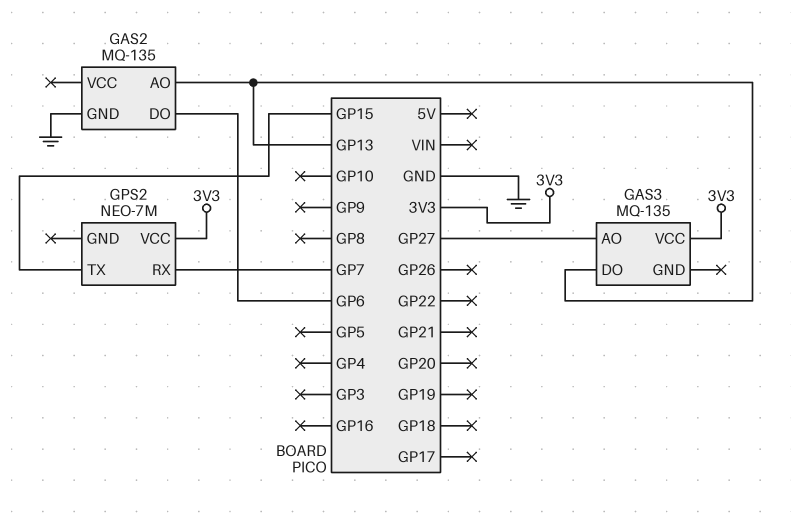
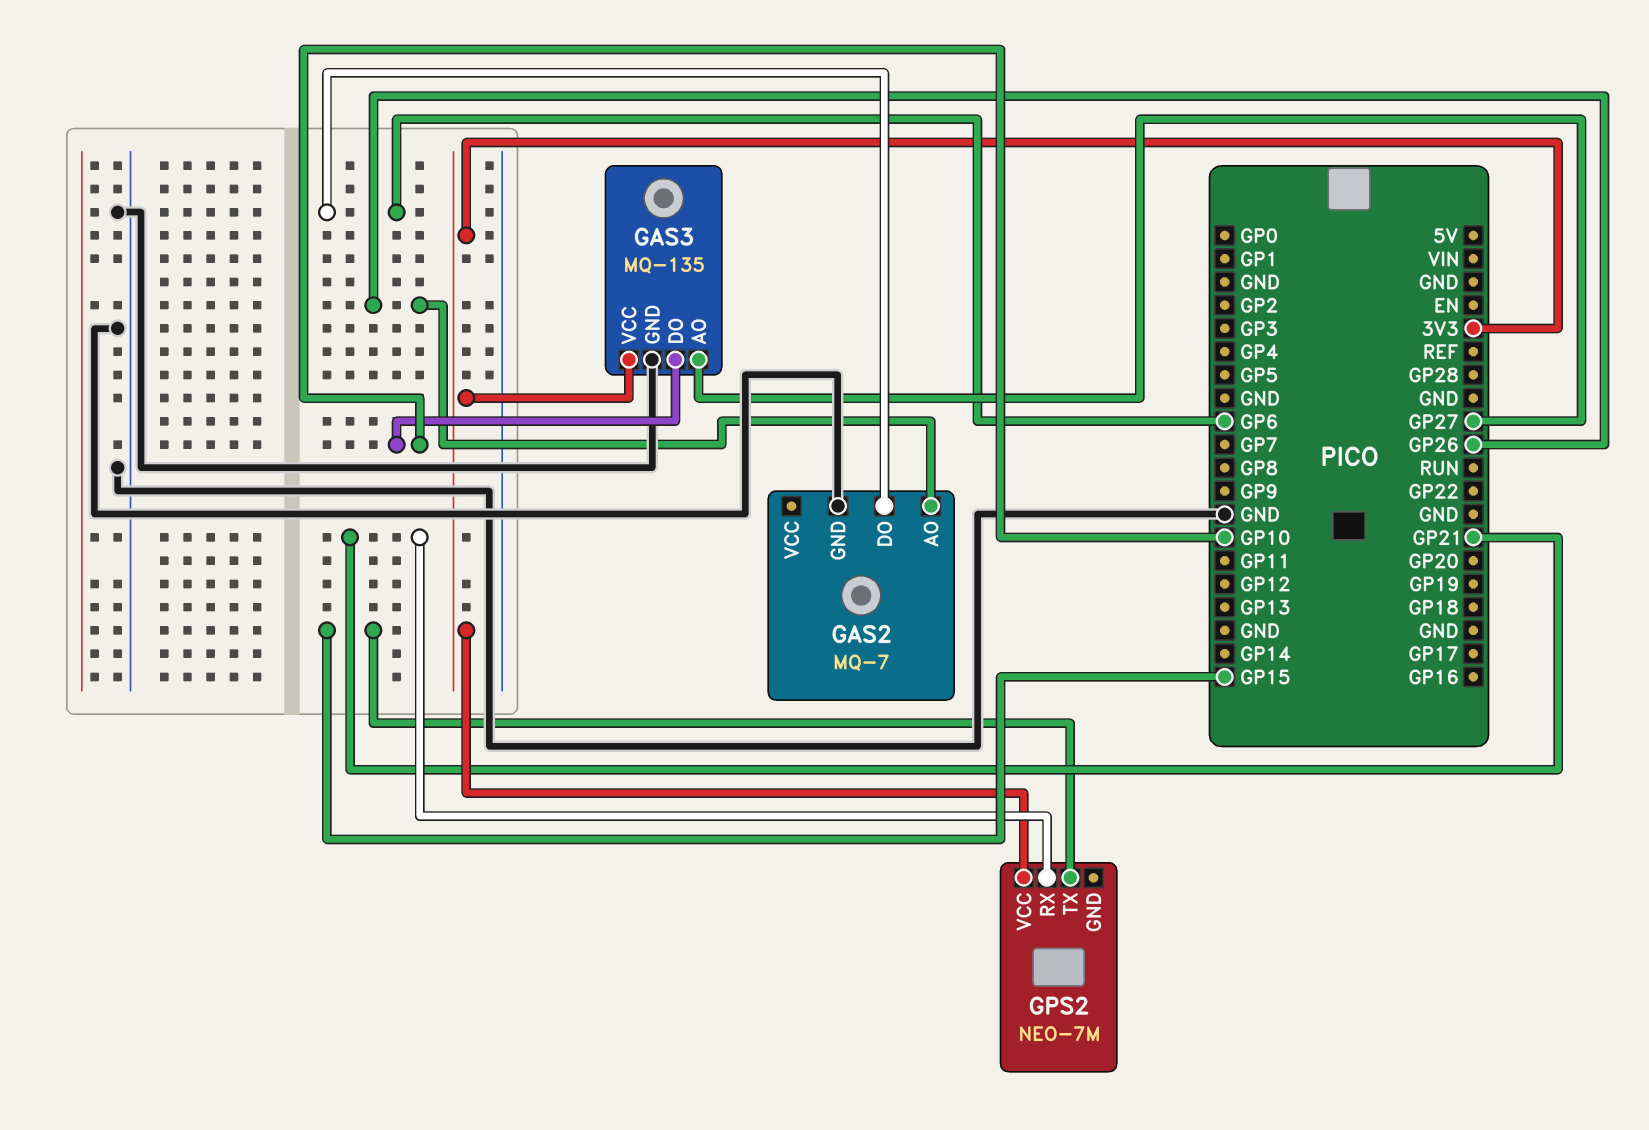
GAS2: MQ-135 -> MQ-7
GAS2 pin AO: GP13 -> GP26
GAS3 pin DO: GP13 -> GP10
GAS3 pin GND: none -> GND
GPS2 pin RX: GP7 -> GP21

